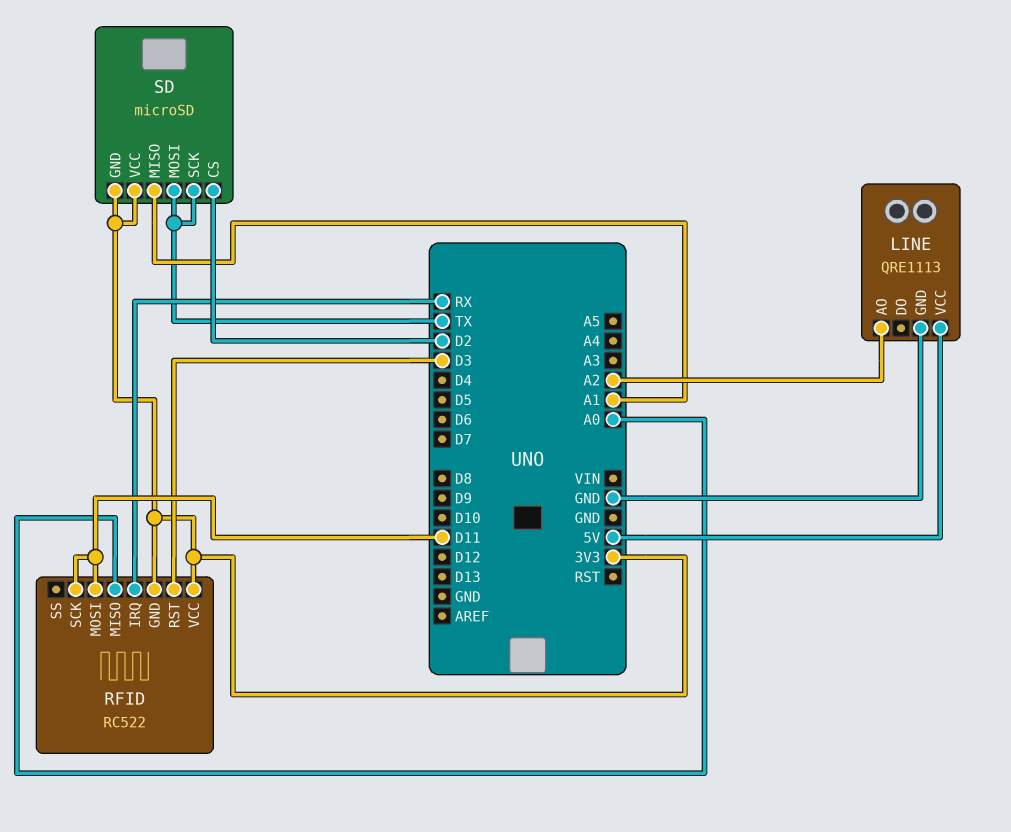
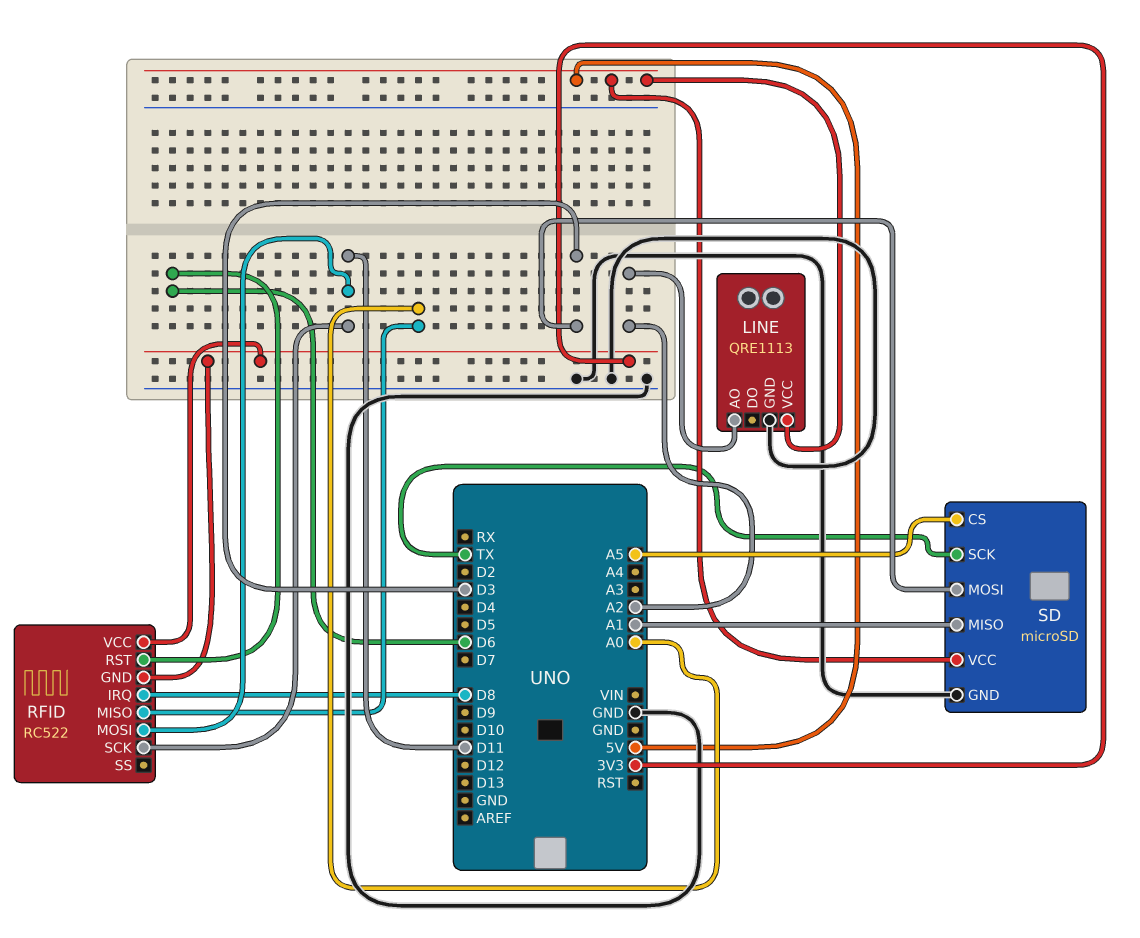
RFID pin IRQ: RX -> D8
RFID pin RST: D3 -> D6
SD pin CS: D2 -> A5
SD pin GND: 3V3 -> GND
SD pin MOSI: TX -> D3
SD pin VCC: 3V3 -> 5V

